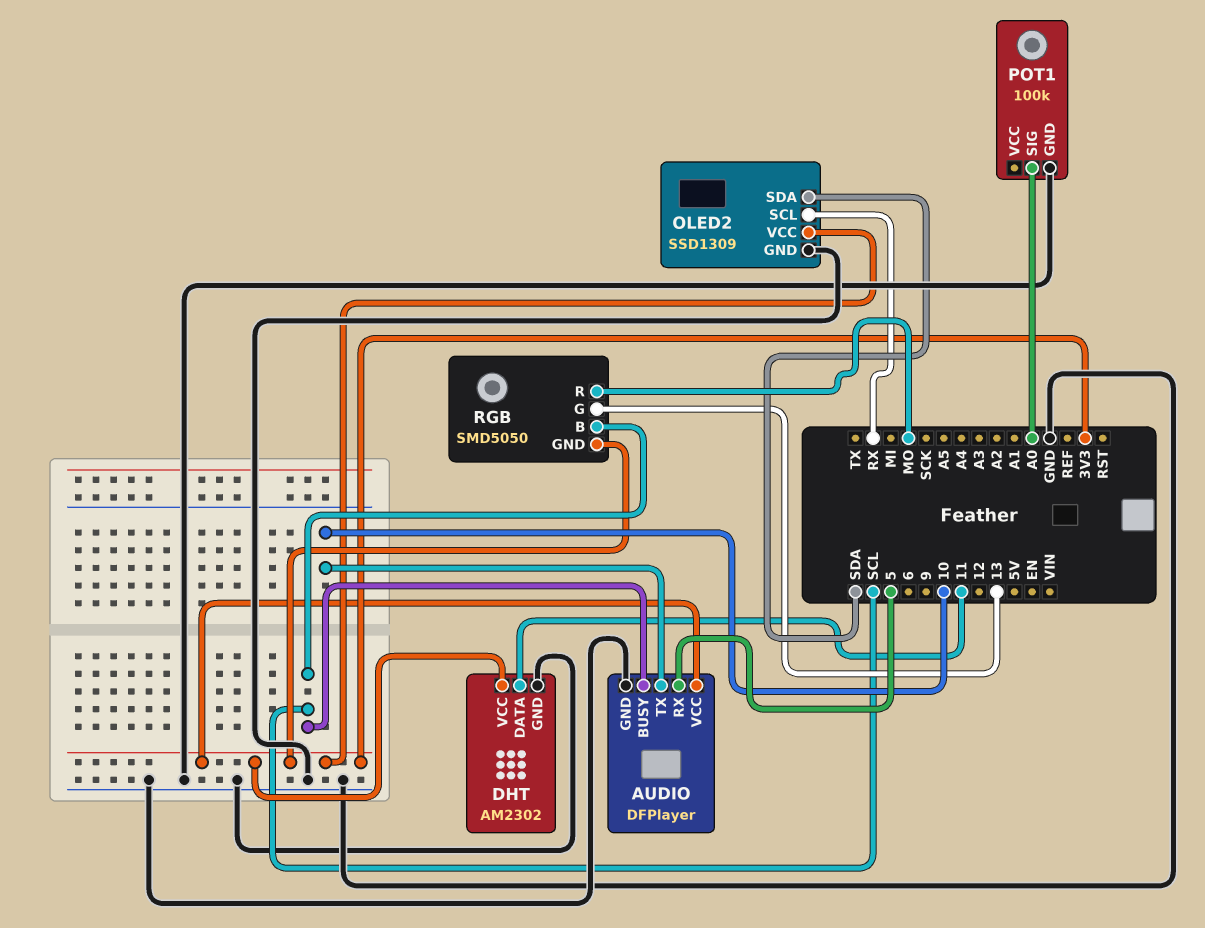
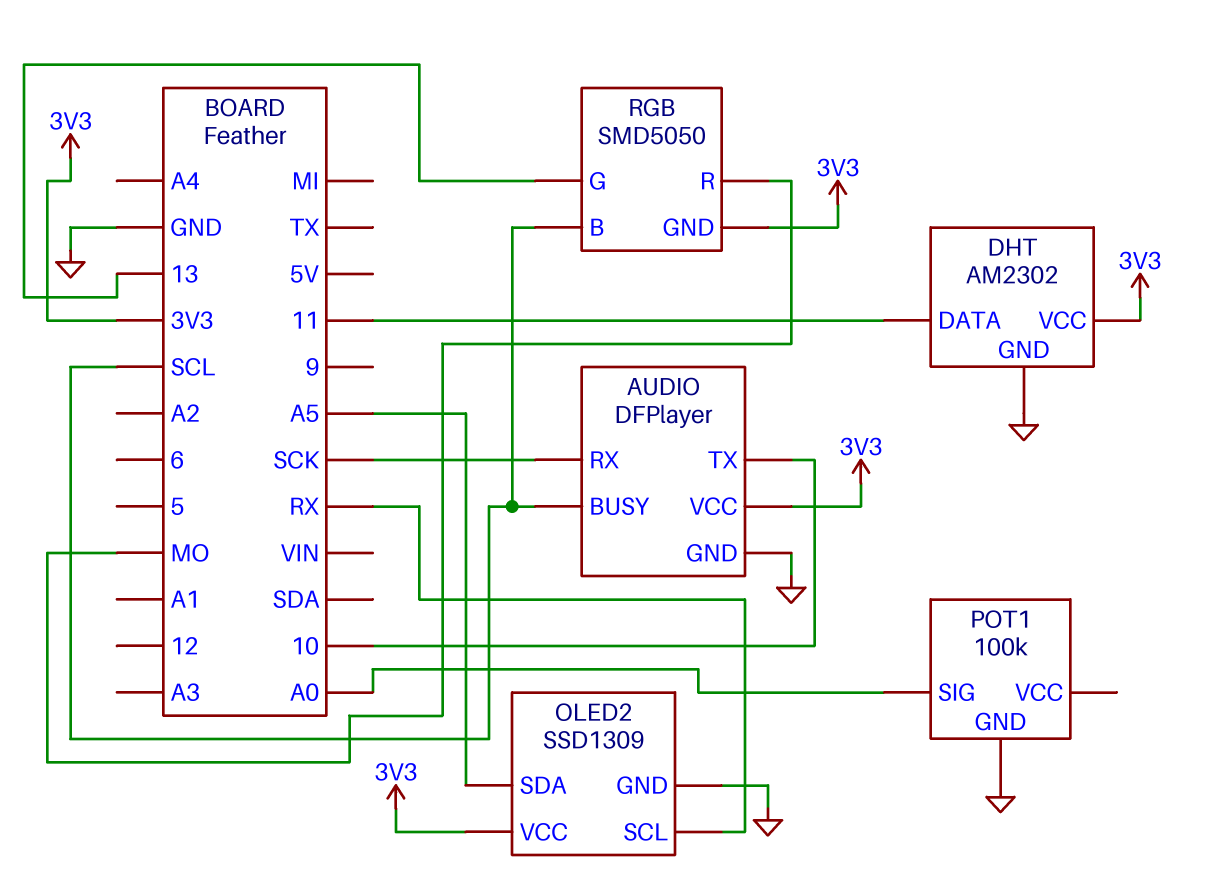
AUDIO pin RX: 5 -> SCK
OLED2 pin SDA: SDA -> A5

